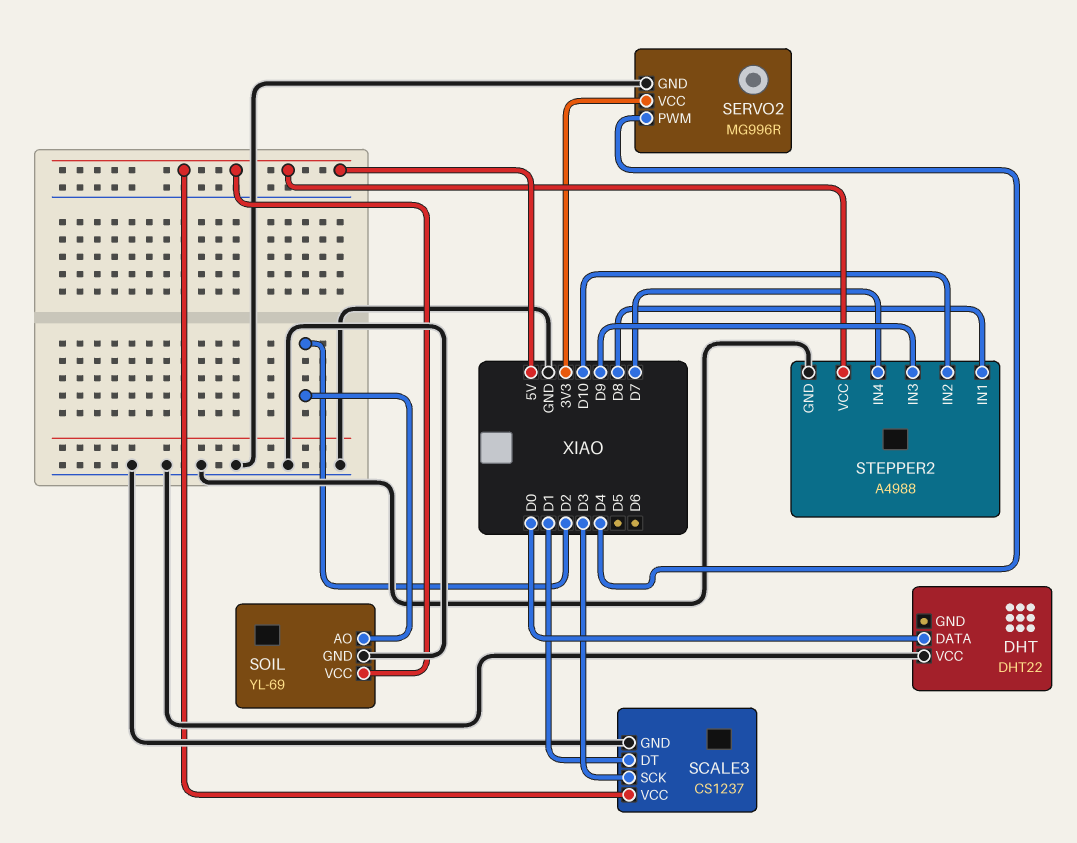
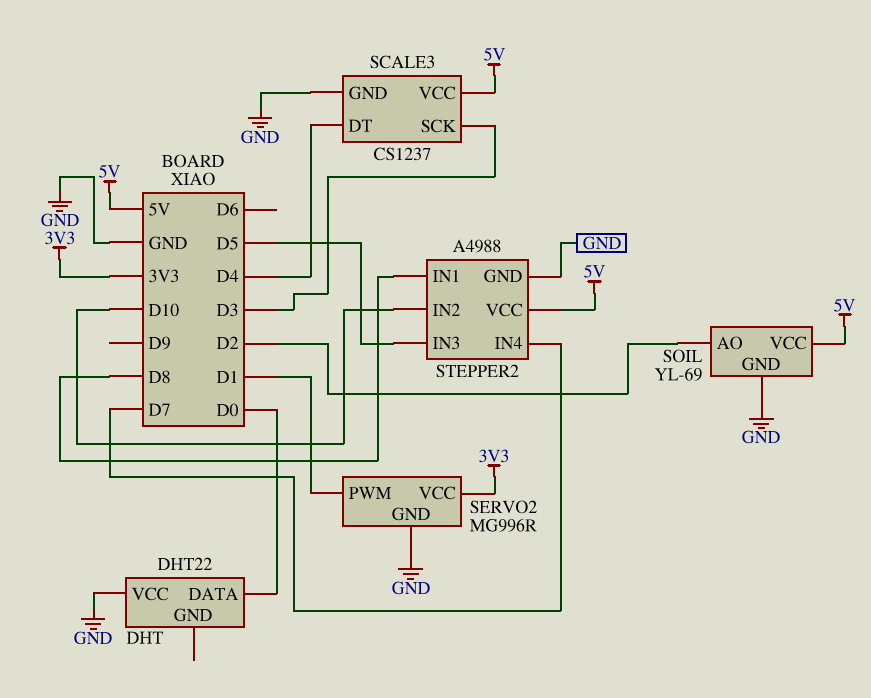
SCALE3 pin DT: D1 -> D4
SERVO2 pin PWM: D4 -> D1
STEPPER2 pin IN3: D9 -> D5

